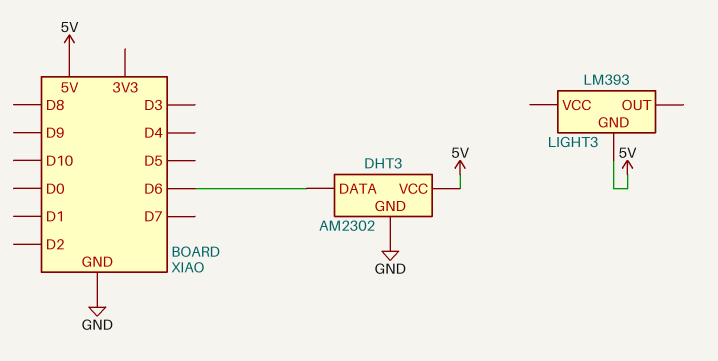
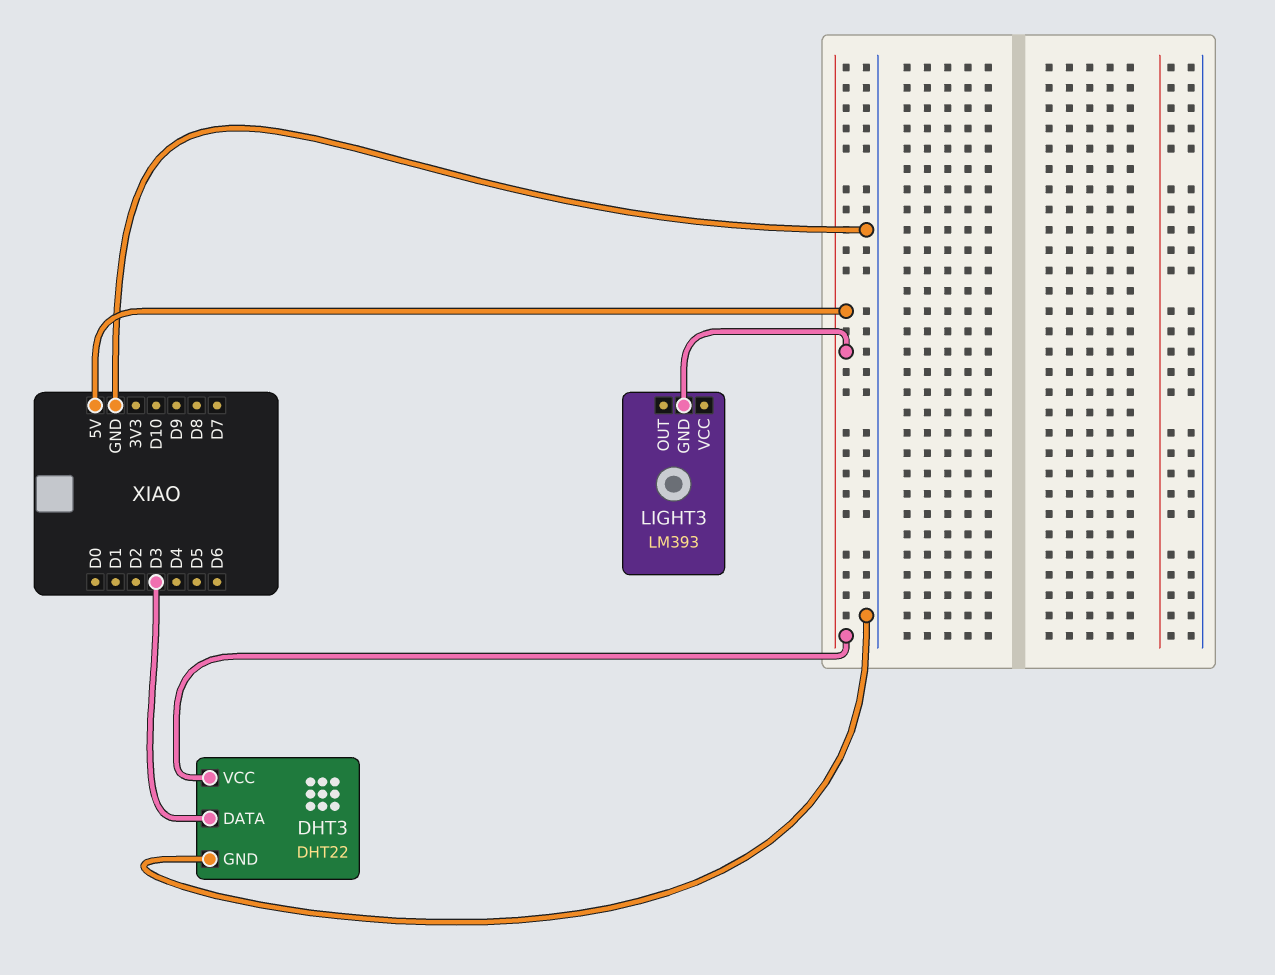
DHT3: AM2302 -> DHT22
DHT3 pin DATA: D6 -> D3

